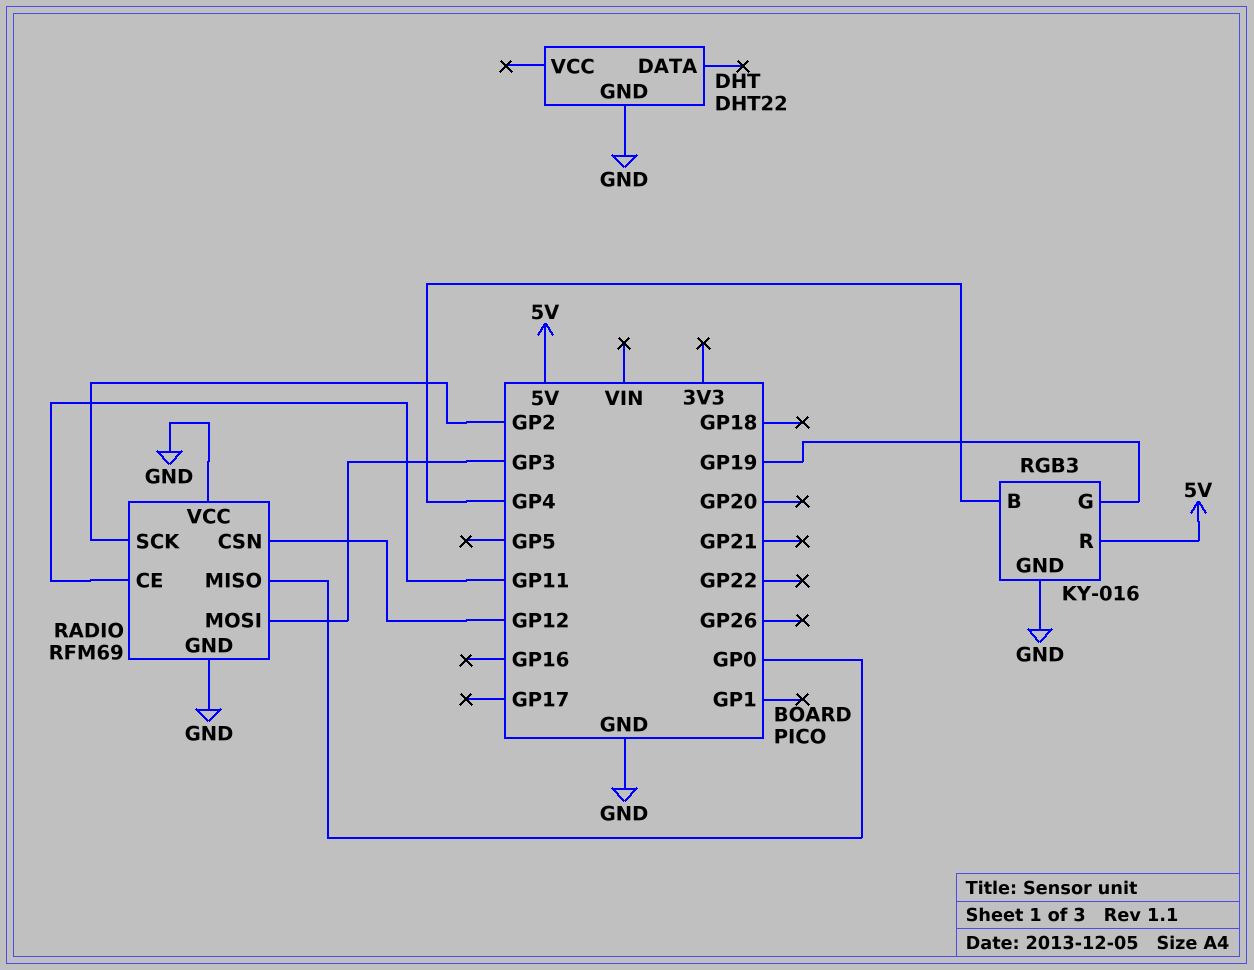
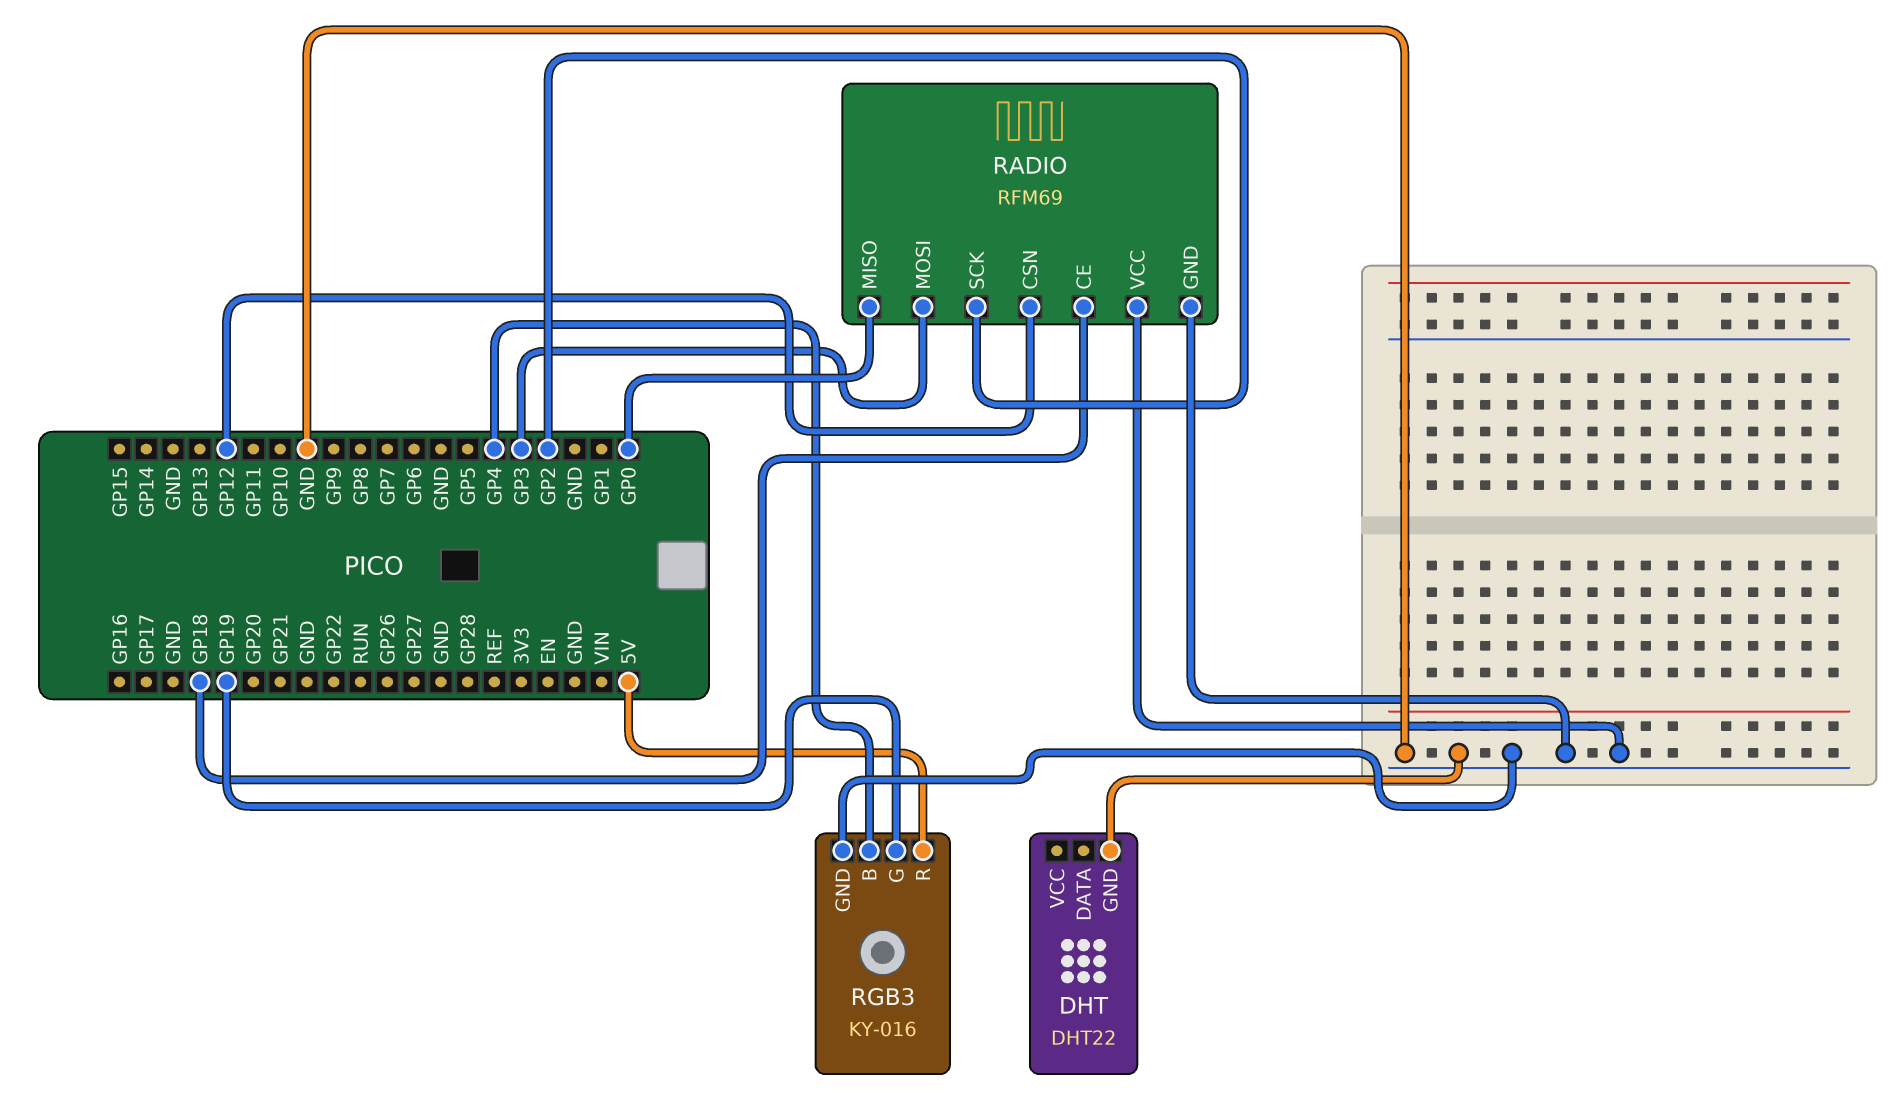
RADIO pin CE: GP11 -> GP18

